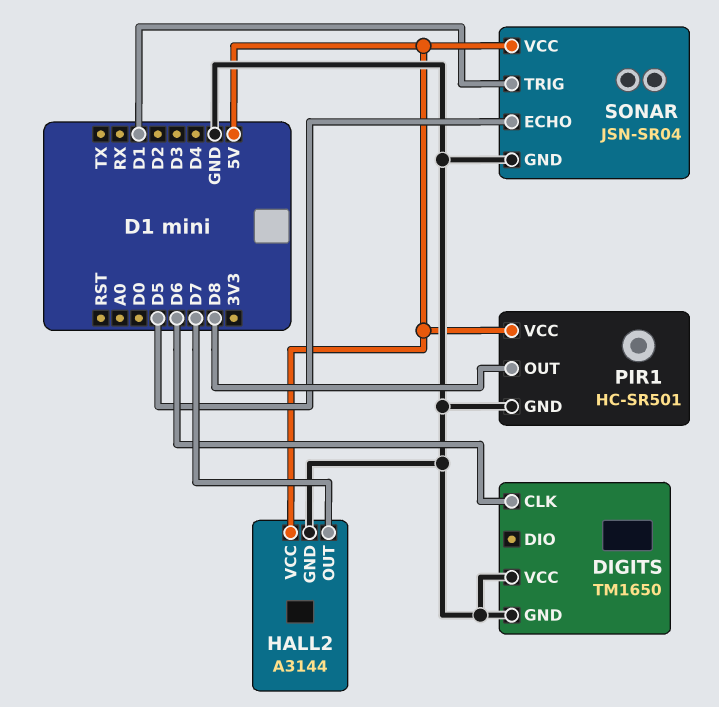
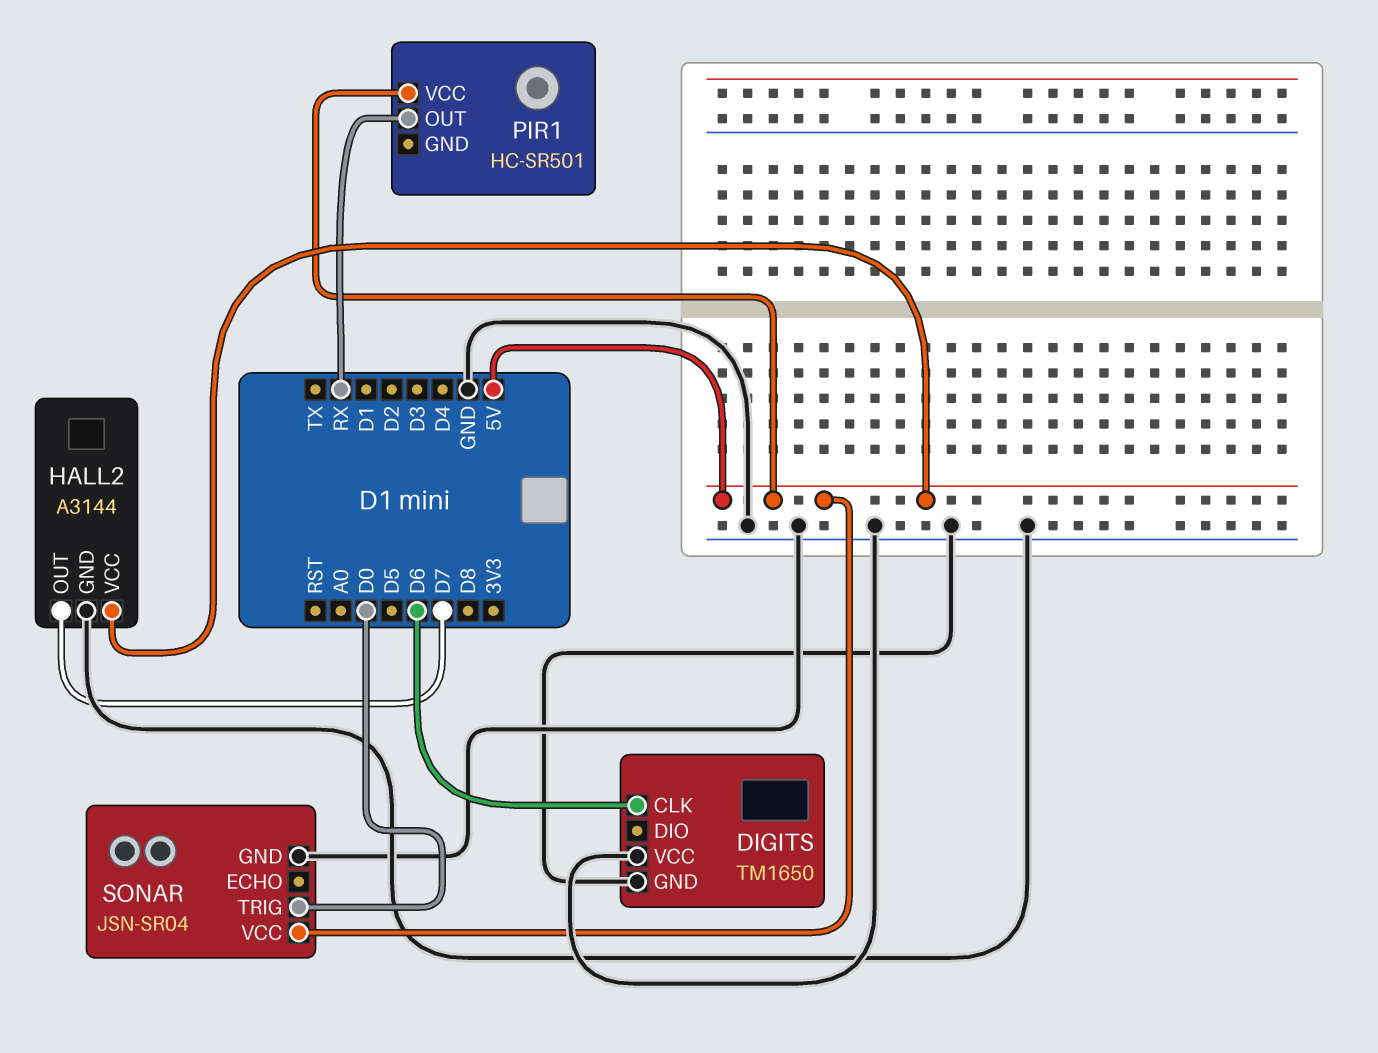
PIR1 pin GND: GND -> none
PIR1 pin OUT: D8 -> RX
SONAR pin ECHO: D5 -> none
SONAR pin TRIG: D1 -> D0

